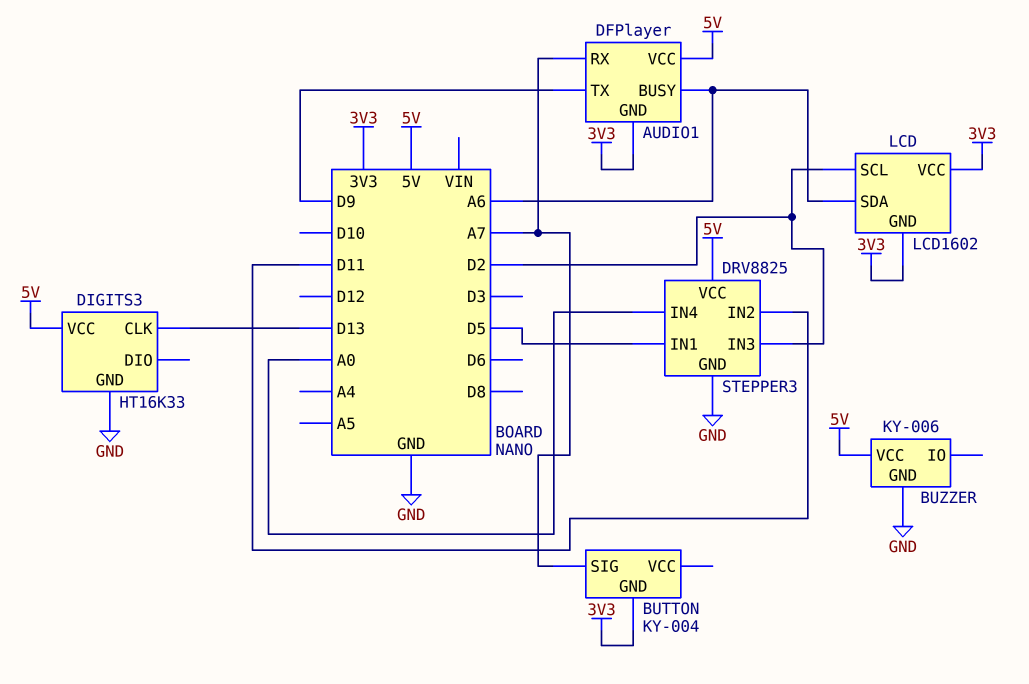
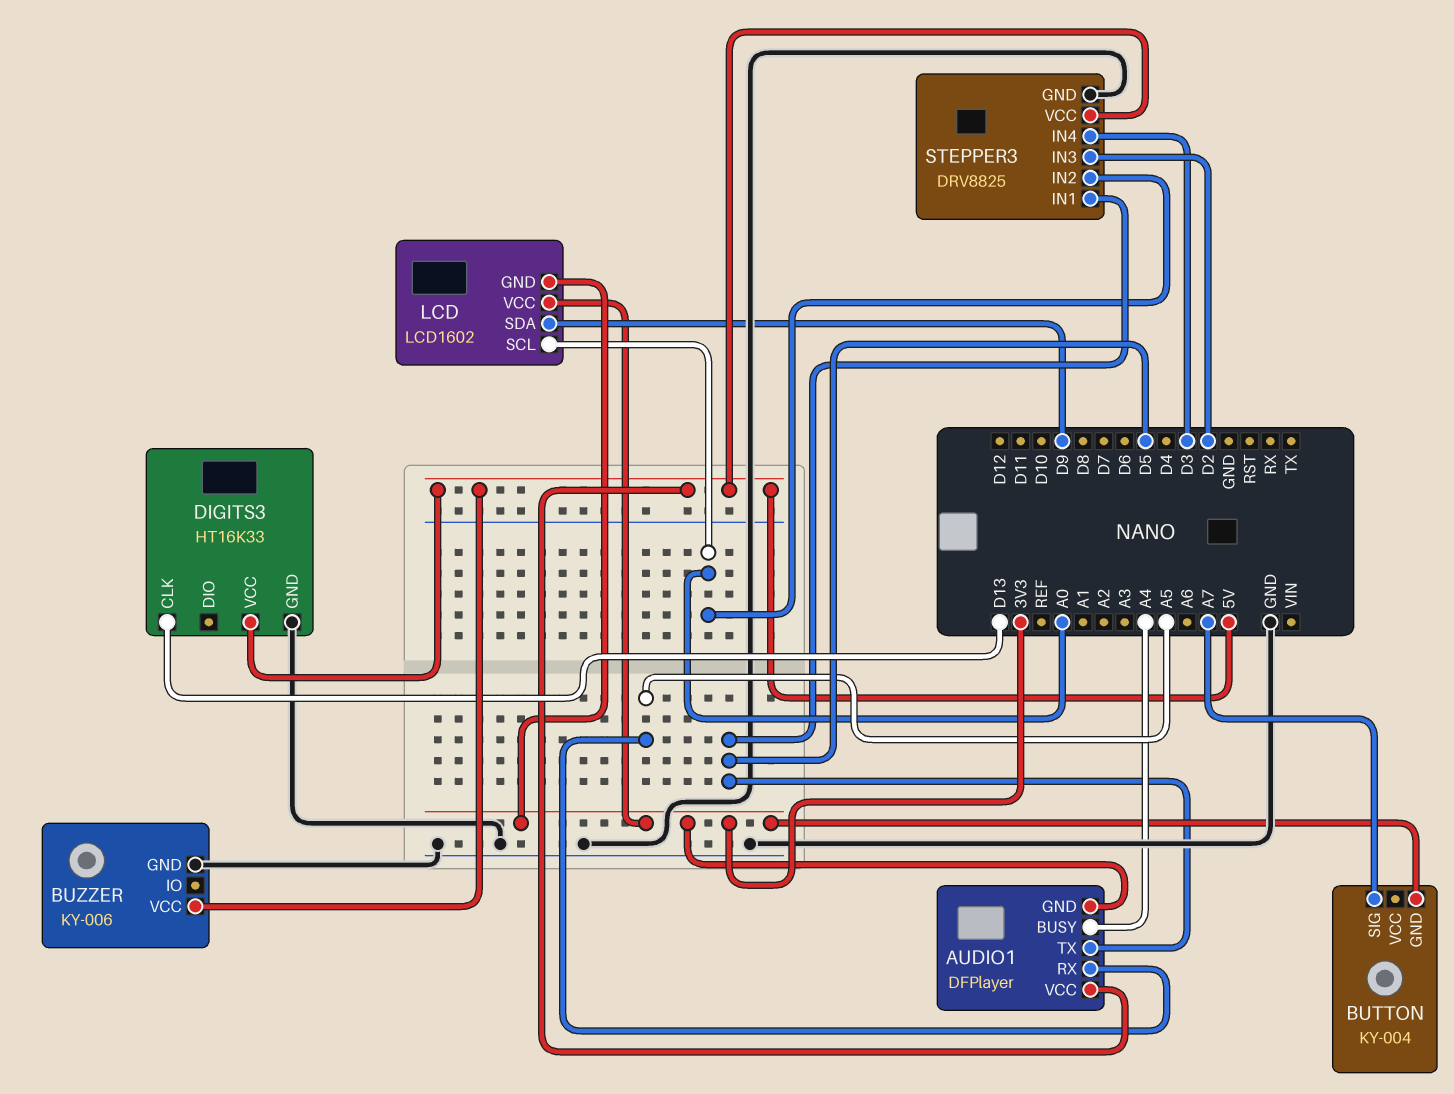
AUDIO1 pin BUSY: A6 -> A4
AUDIO1 pin RX: A7 -> A5
AUDIO1 pin TX: D9 -> D5
LCD pin SCL: D2 -> A0
LCD pin SDA: A6 -> D9
STEPPER3 pin IN2: D11 -> A0
STEPPER3 pin IN4: A0 -> D3

